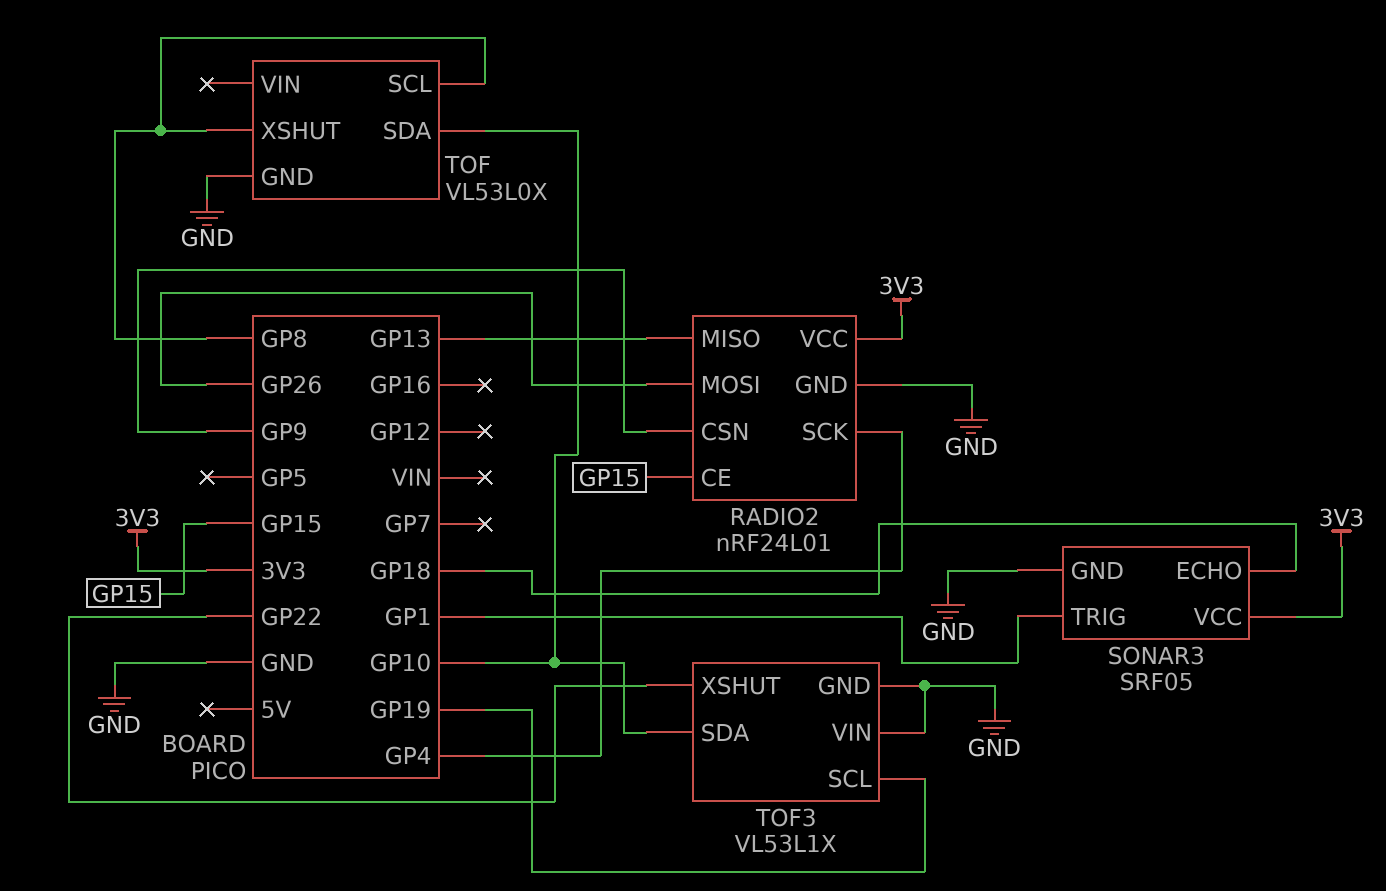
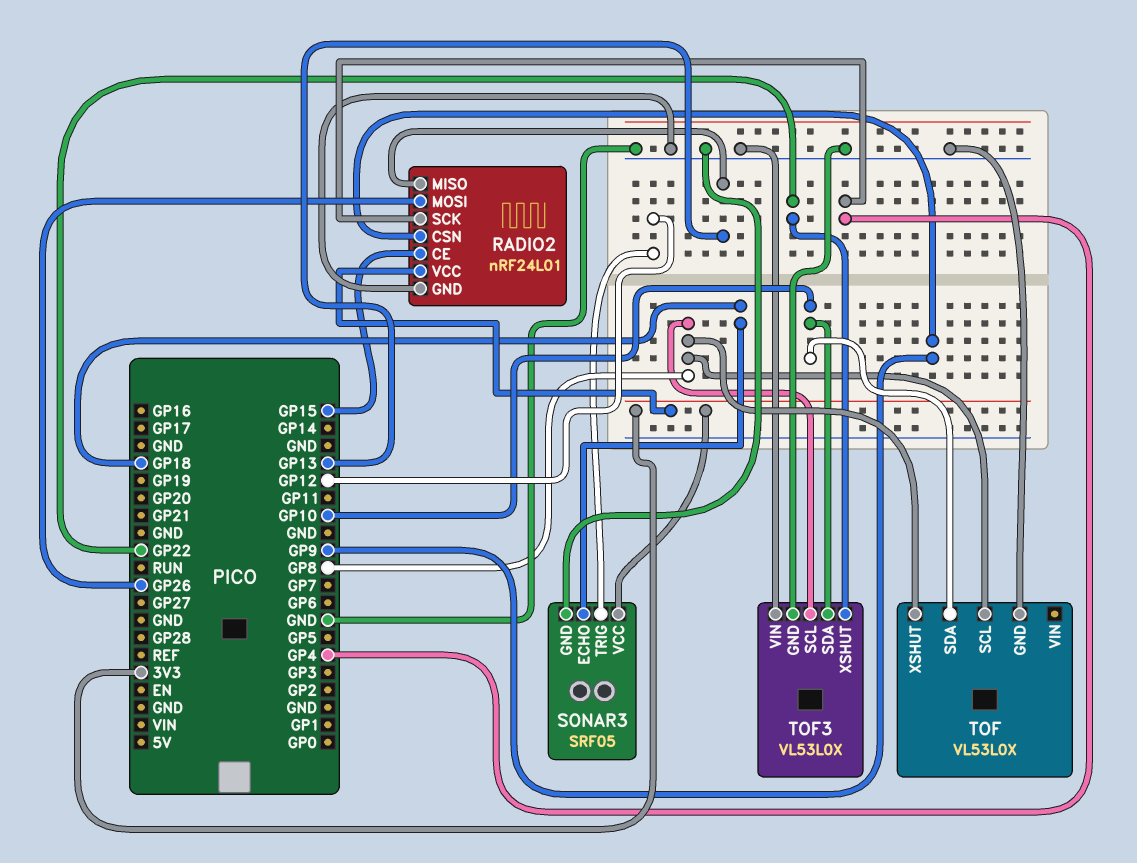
SONAR3 pin TRIG: GP1 -> GP12
TOF3: VL53L1X -> VL53L0X
TOF3 pin SCL: GP19 -> GP8

